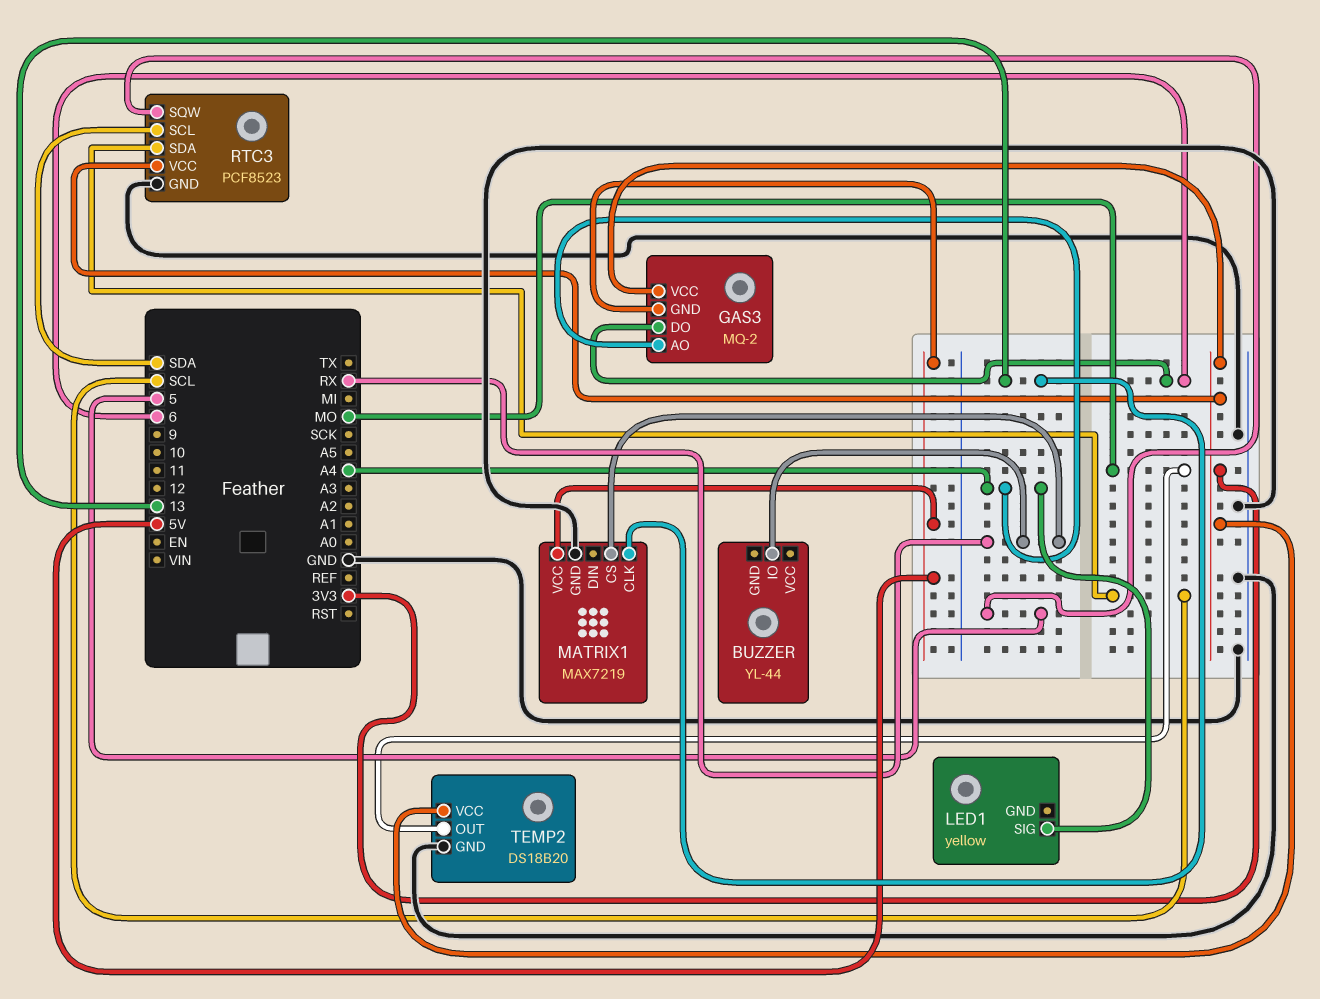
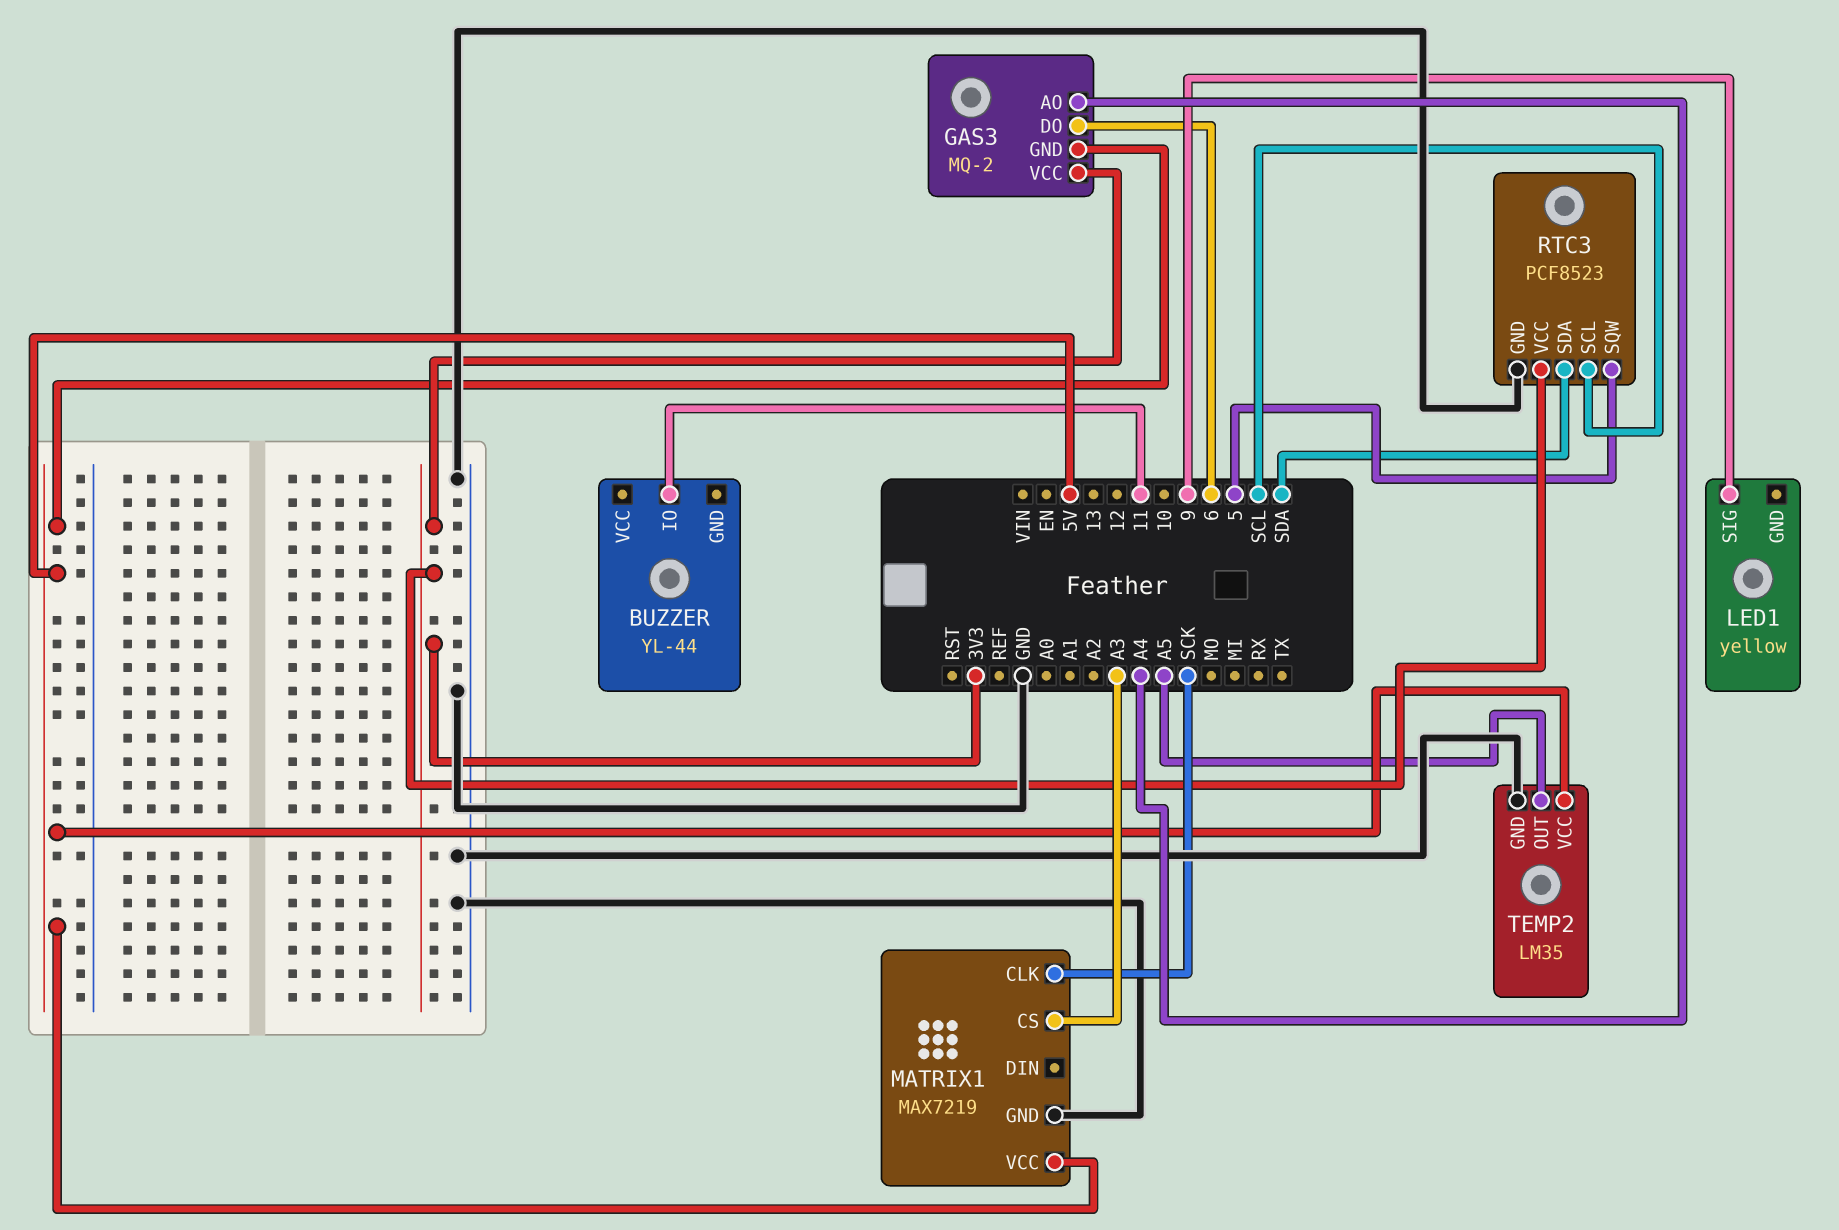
BUZZER pin IO: RX -> 11
LED1 pin SIG: A4 -> 9
MATRIX1 pin CLK: 13 -> SCK
MATRIX1 pin CS: RX -> A3
RTC3 pin SCL: SDA -> SCL
RTC3 pin SDA: SCL -> SDA
TEMP2: DS18B20 -> LM35
TEMP2 pin OUT: MO -> A5
TEMP2 pin VCC: 3V3 -> 5V

